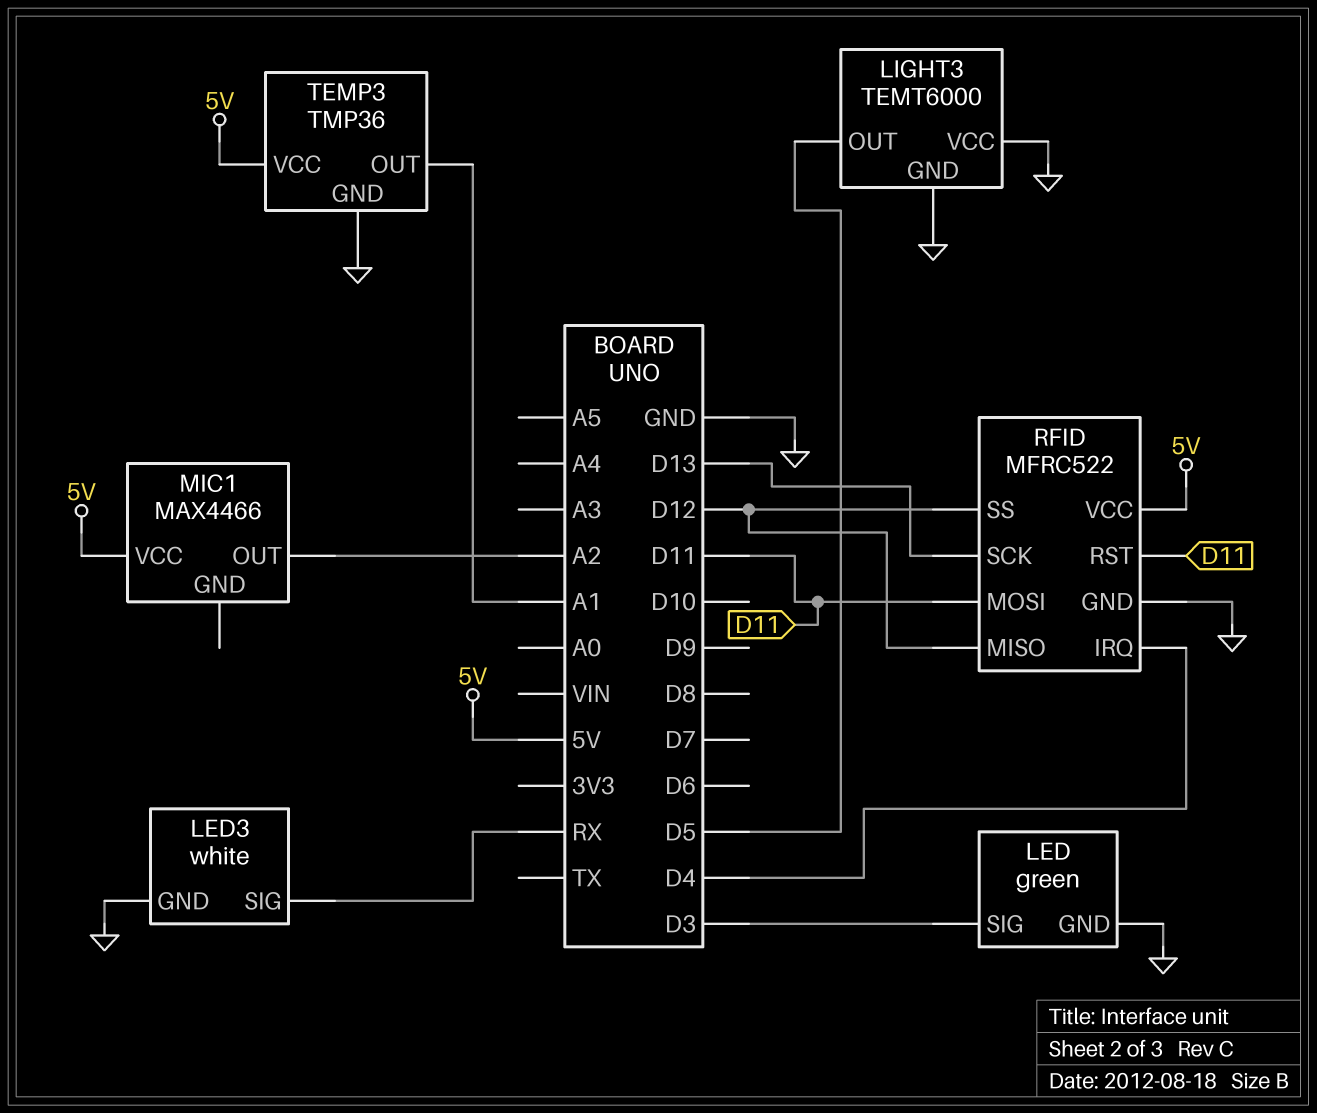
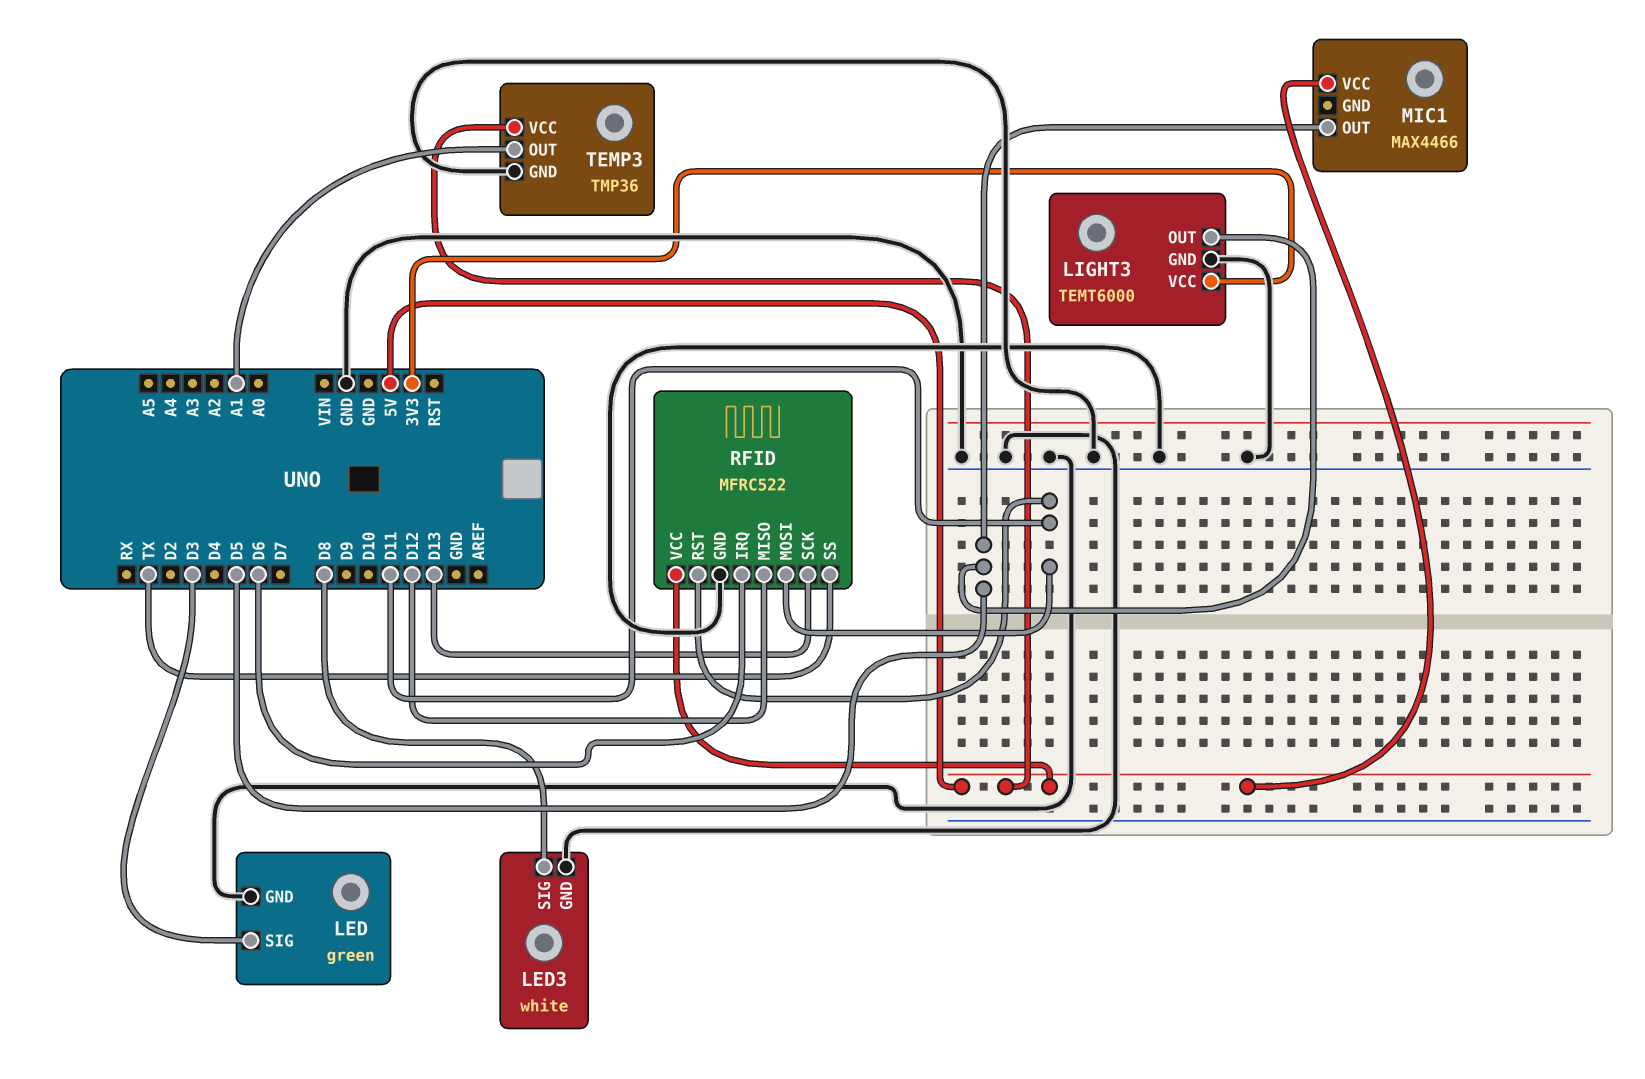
LED3 pin SIG: RX -> D8
LIGHT3 pin VCC: GND -> 3V3
MIC1 pin OUT: A2 -> D5
RFID pin IRQ: D4 -> D6
RFID pin SS: D12 -> TX

